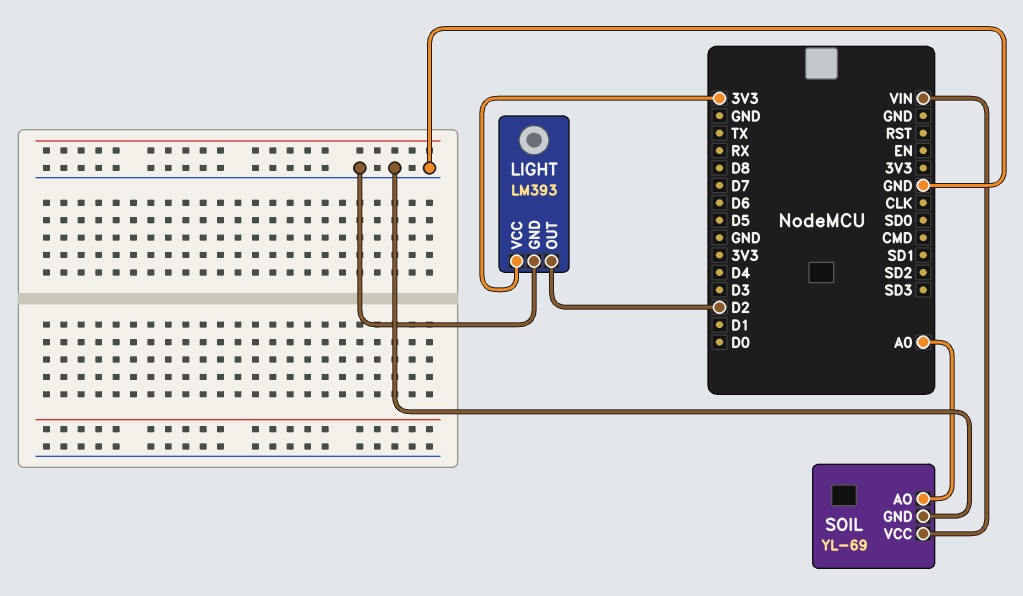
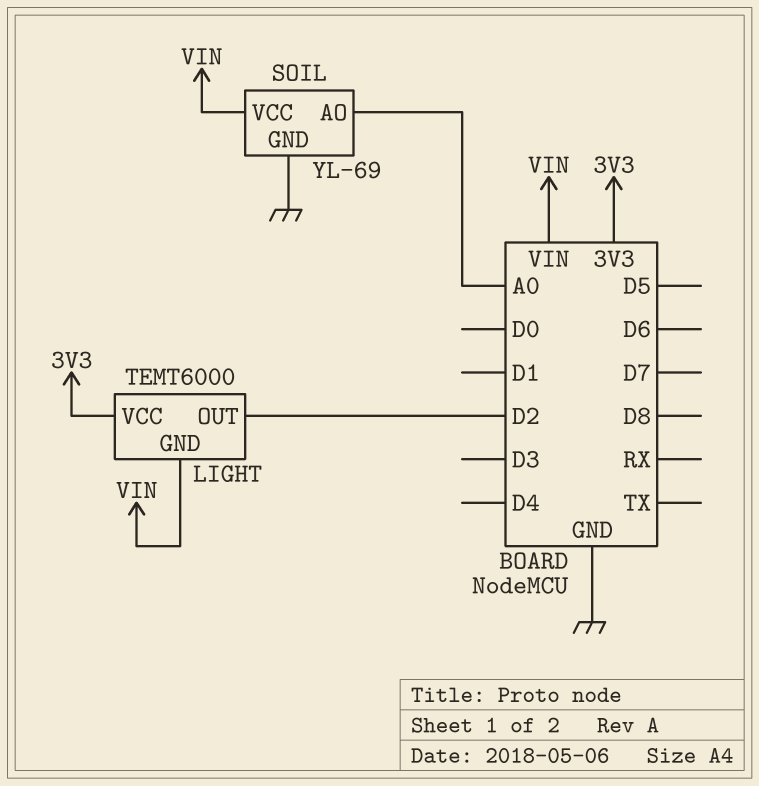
LIGHT: LM393 -> TEMT6000
LIGHT pin GND: GND -> VIN

